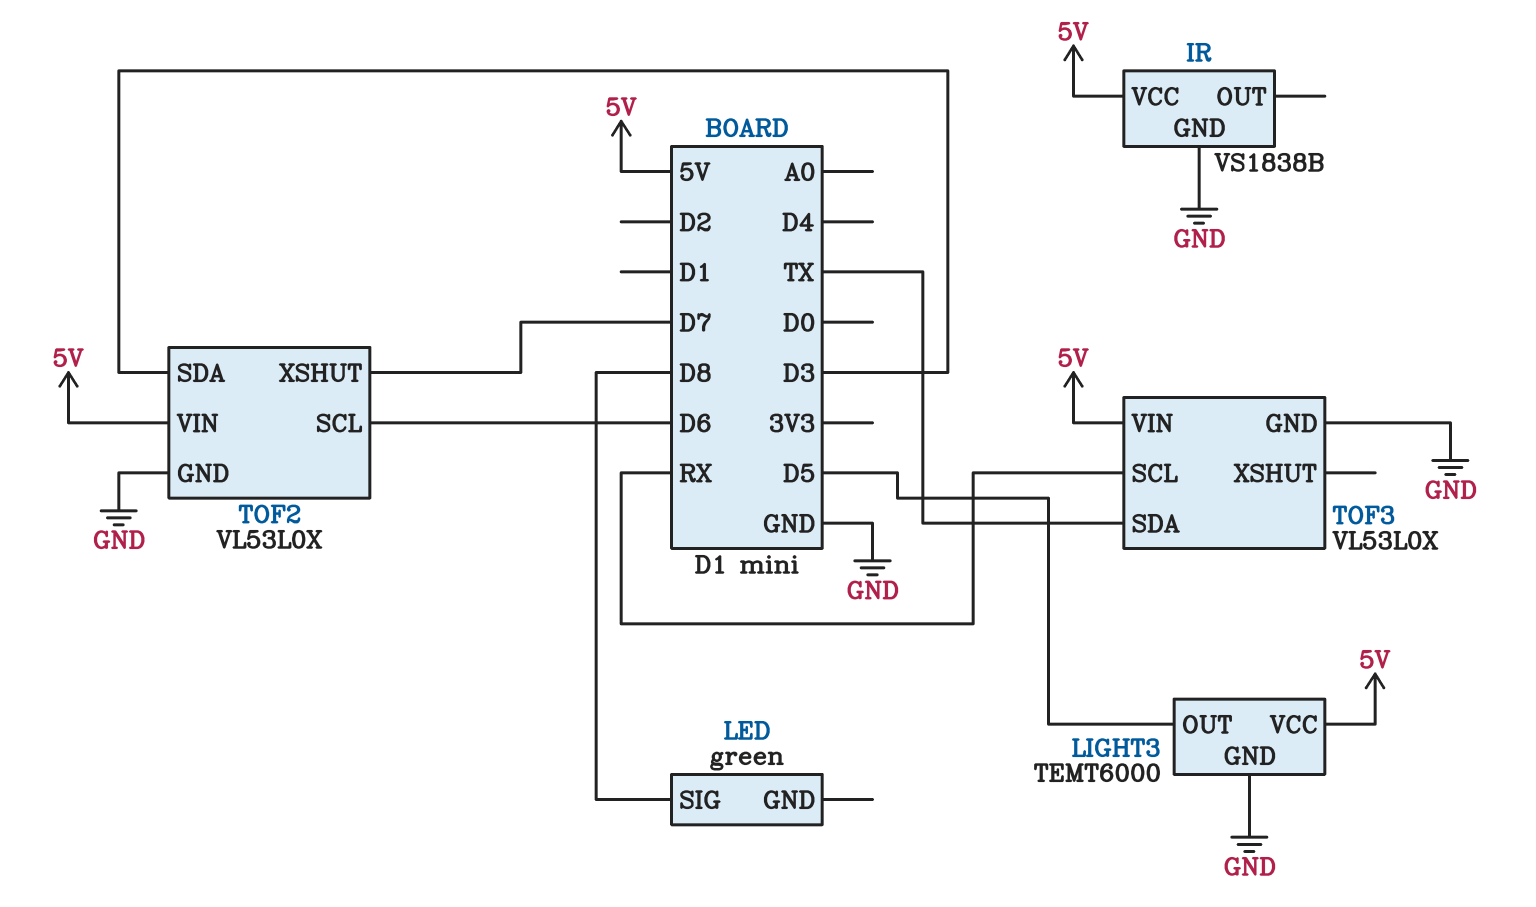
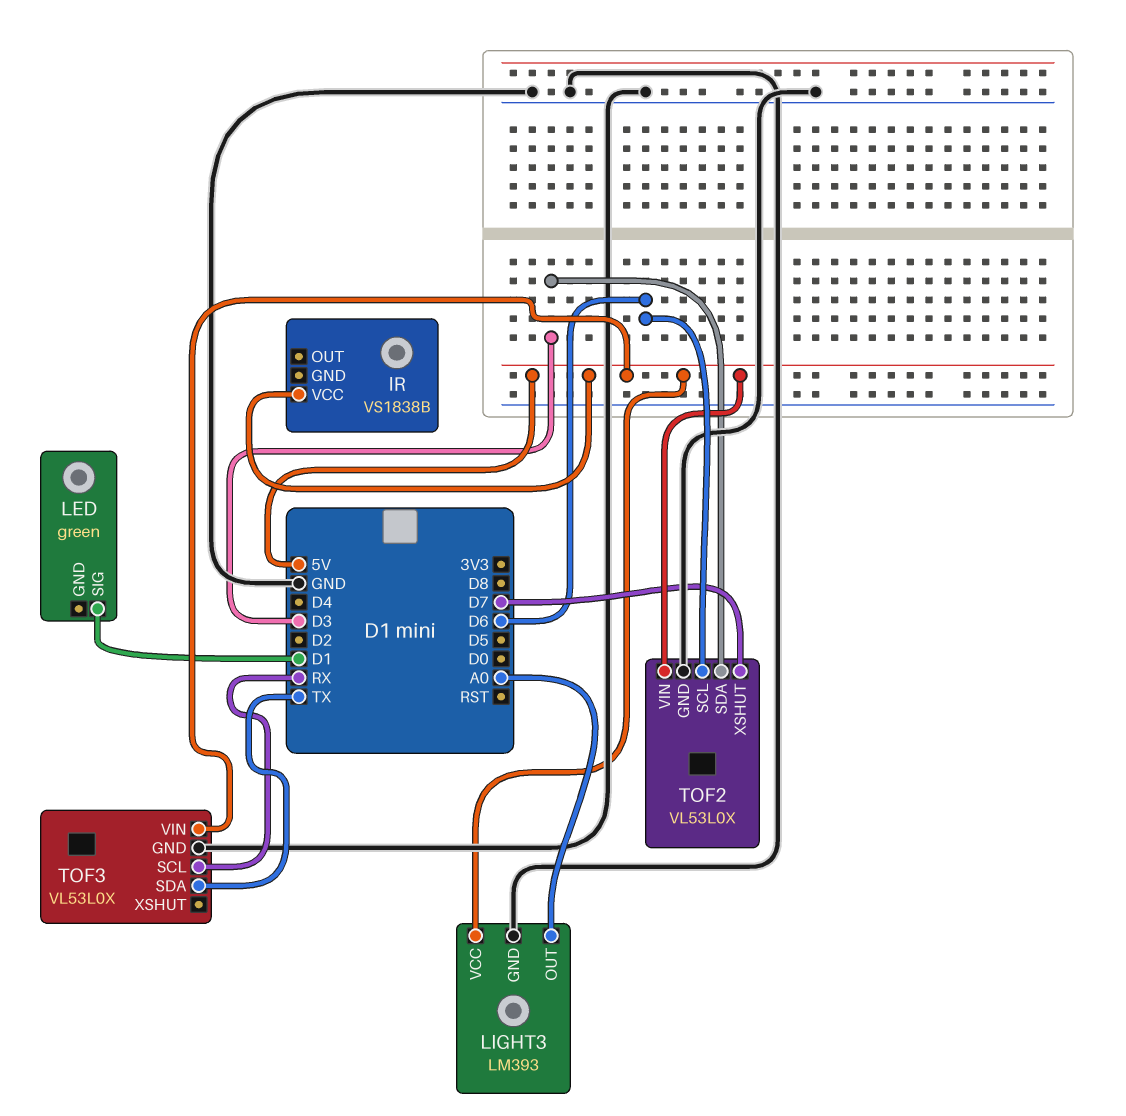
IR pin GND: GND -> none
LED pin SIG: D8 -> D1
LIGHT3: TEMT6000 -> LM393
LIGHT3 pin OUT: D5 -> A0

